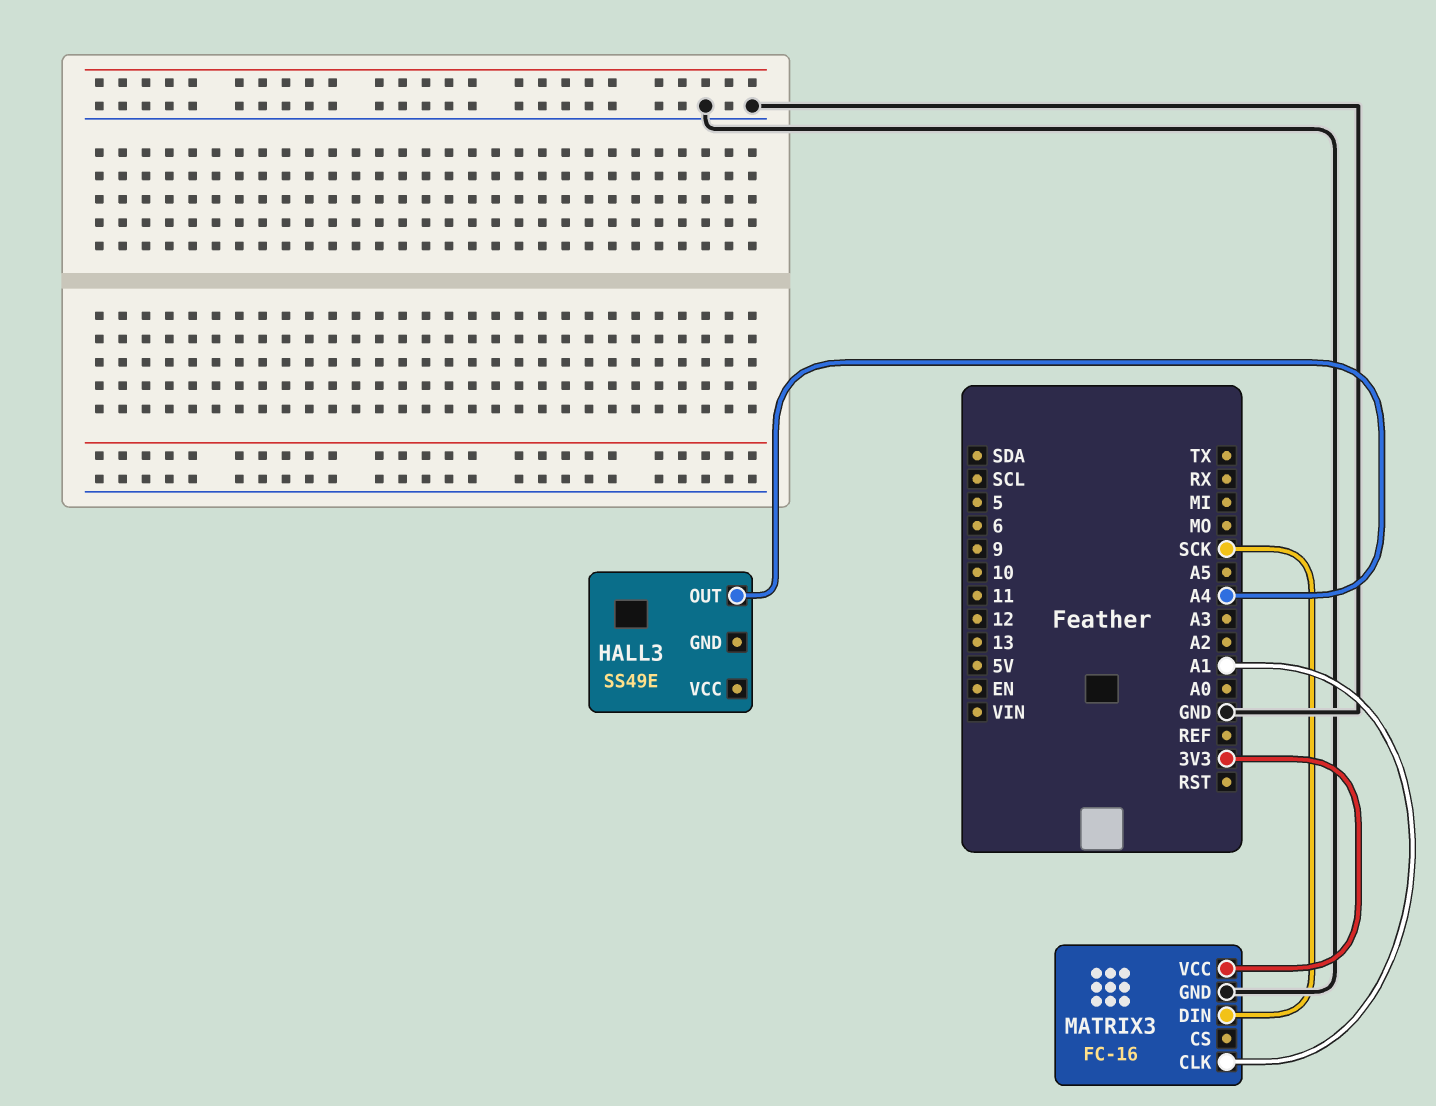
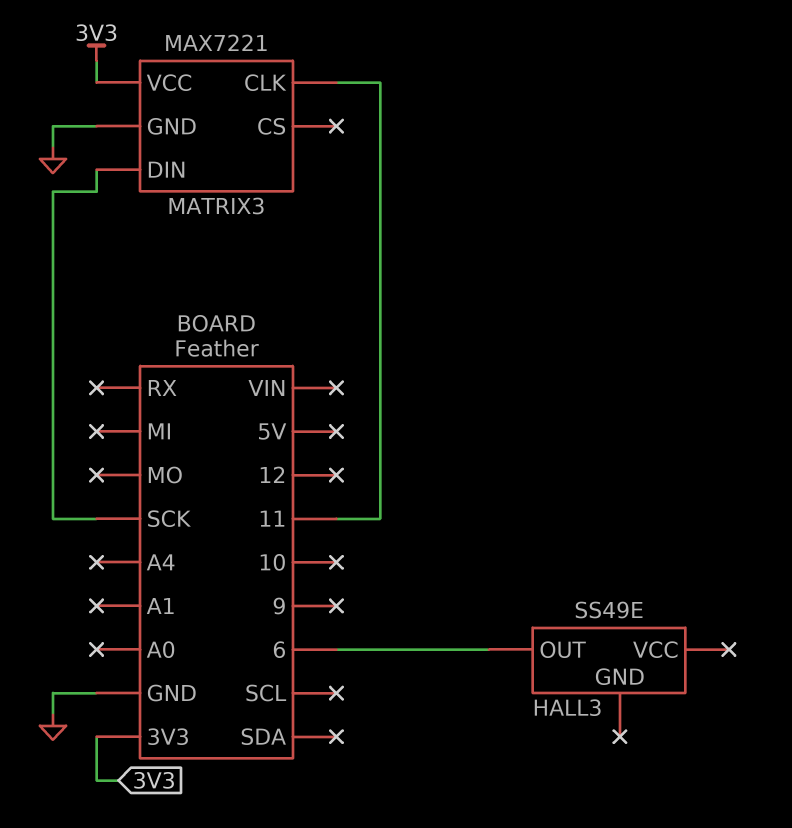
HALL3 pin OUT: A4 -> 6
MATRIX3: FC-16 -> MAX7221
MATRIX3 pin CLK: A1 -> 11

